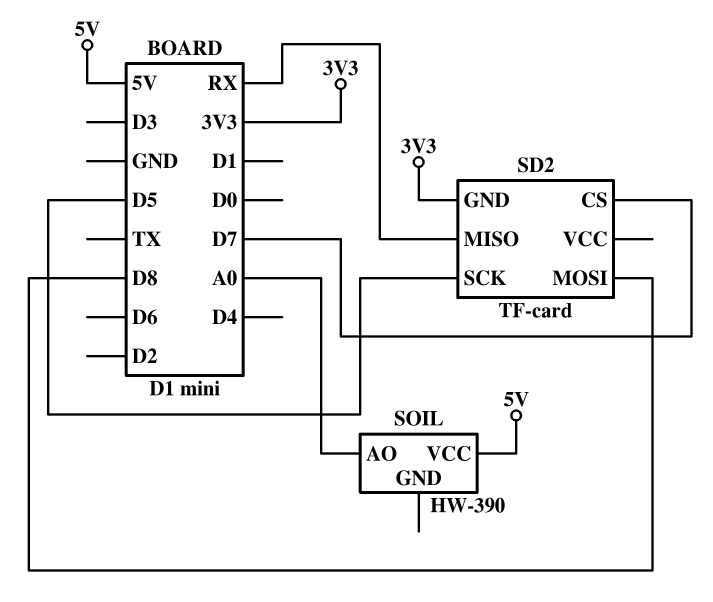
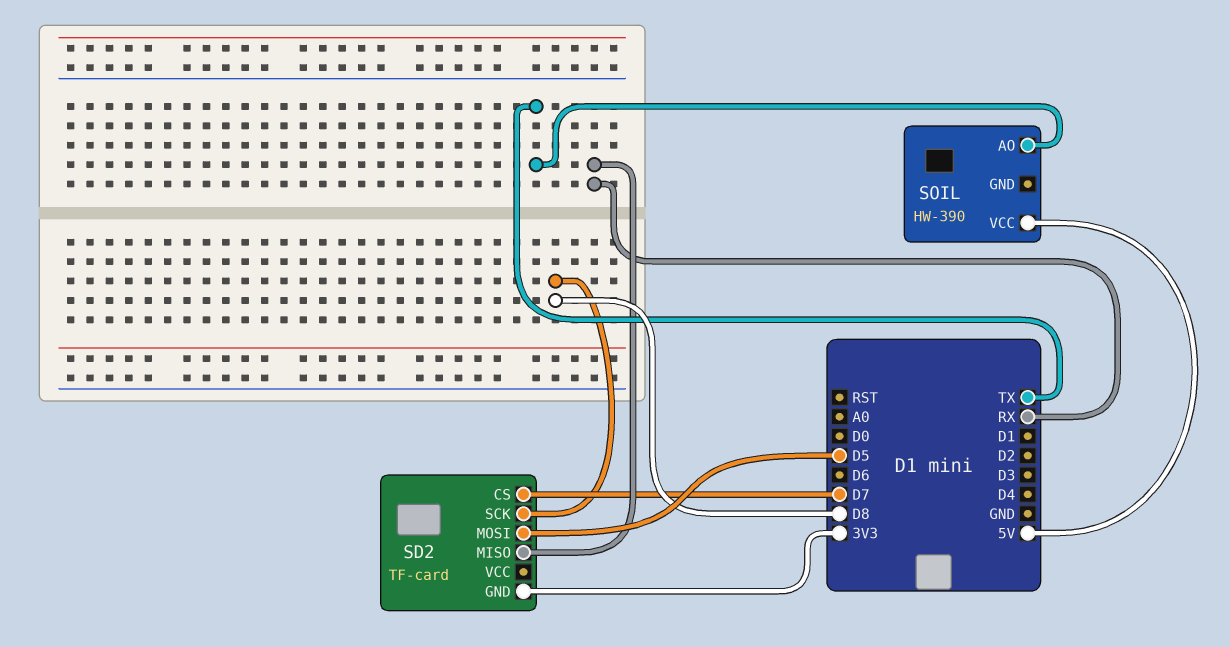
SD2 pin MOSI: D8 -> D5
SD2 pin SCK: D5 -> D8
SOIL pin AO: A0 -> TX

